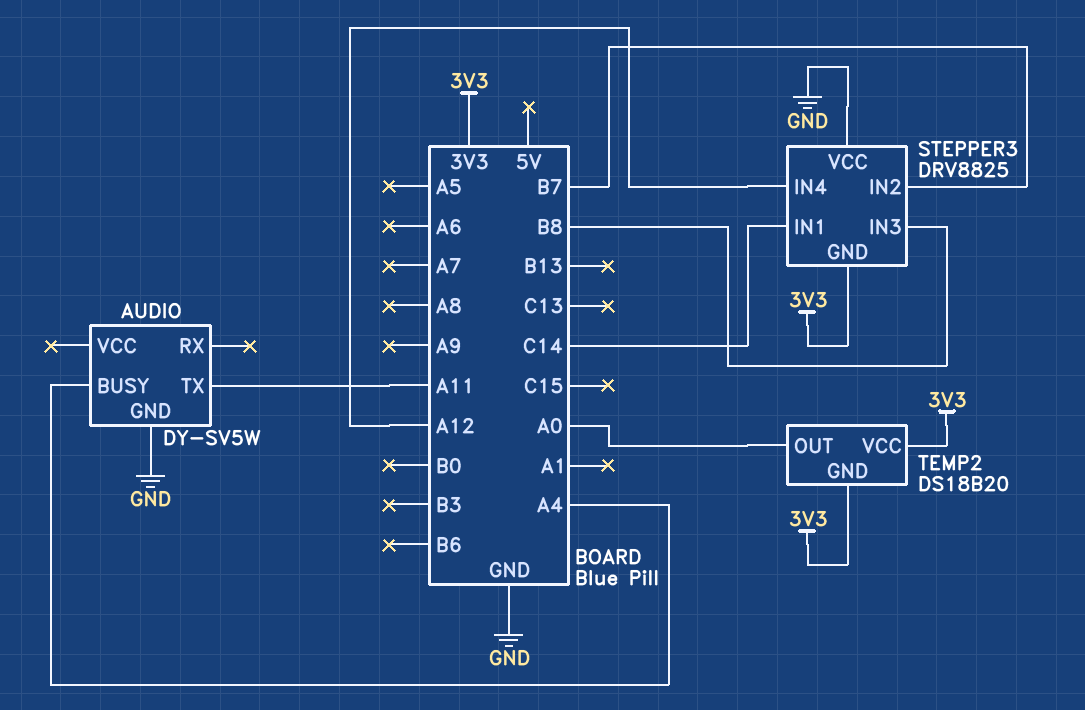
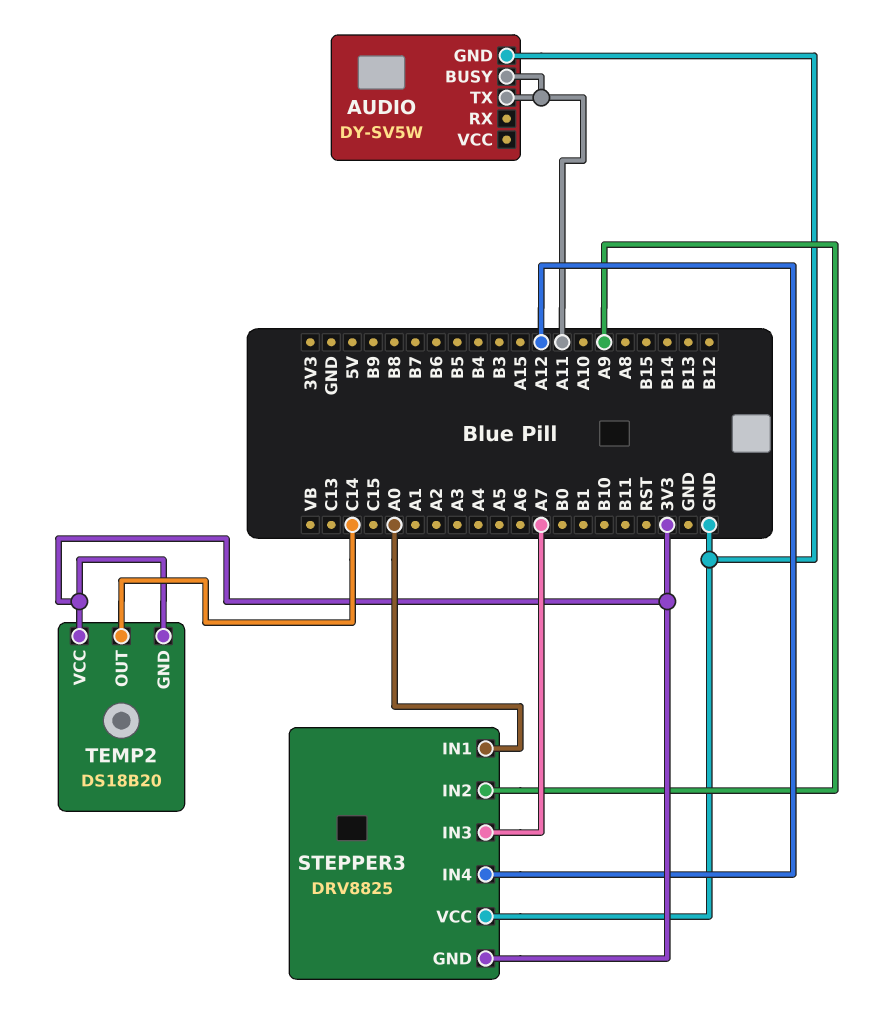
AUDIO pin BUSY: A4 -> A11
STEPPER3 pin IN1: C14 -> A0
STEPPER3 pin IN2: B7 -> A9
STEPPER3 pin IN3: B8 -> A7
TEMP2 pin OUT: A0 -> C14

